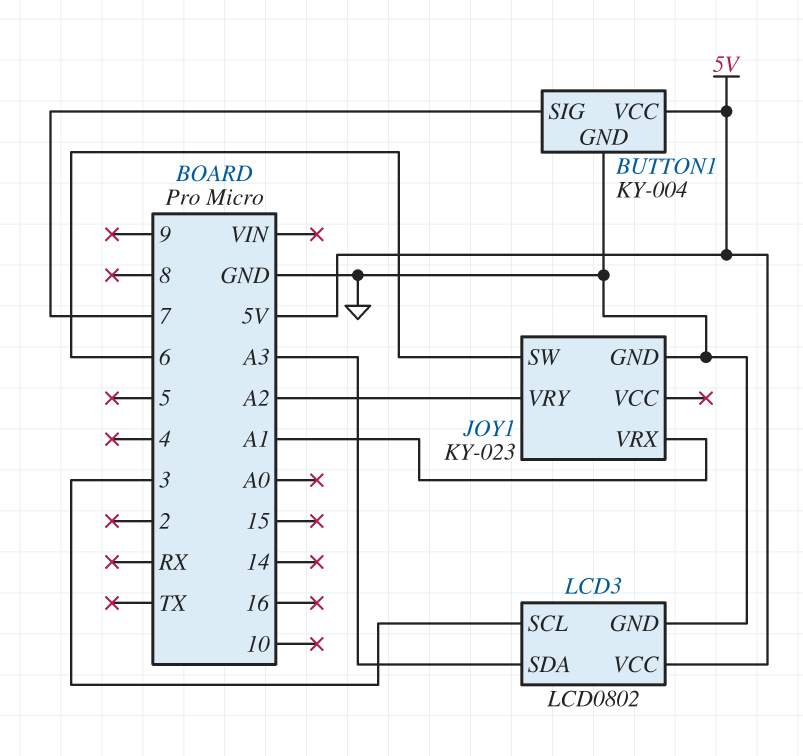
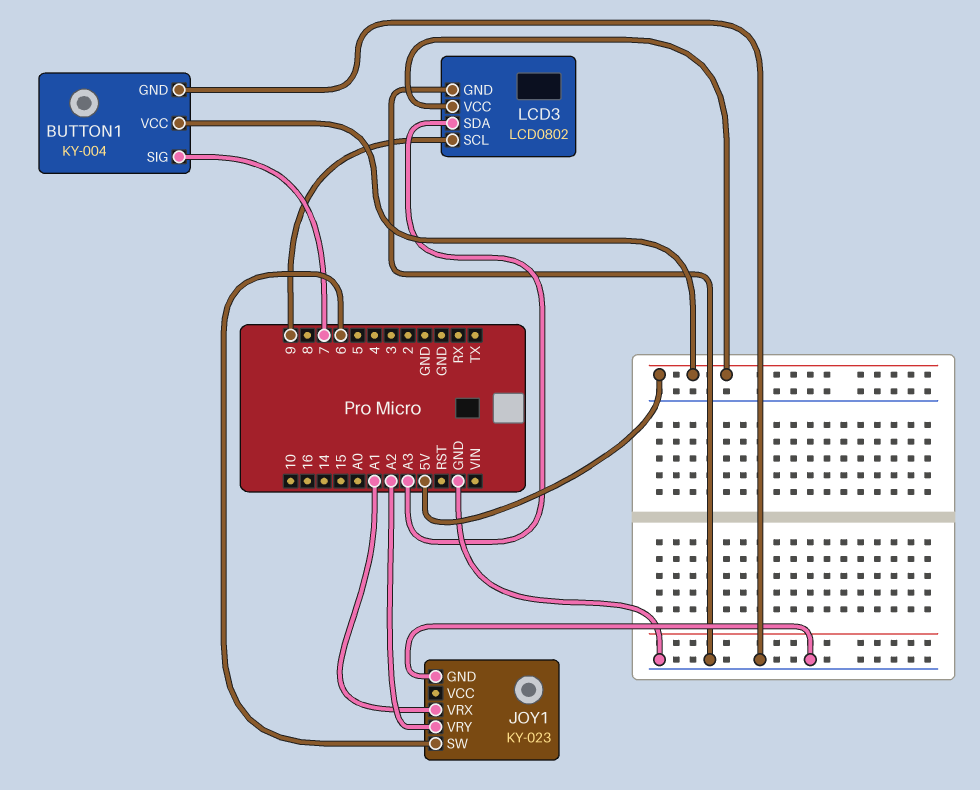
LCD3 pin SCL: 3 -> 9

